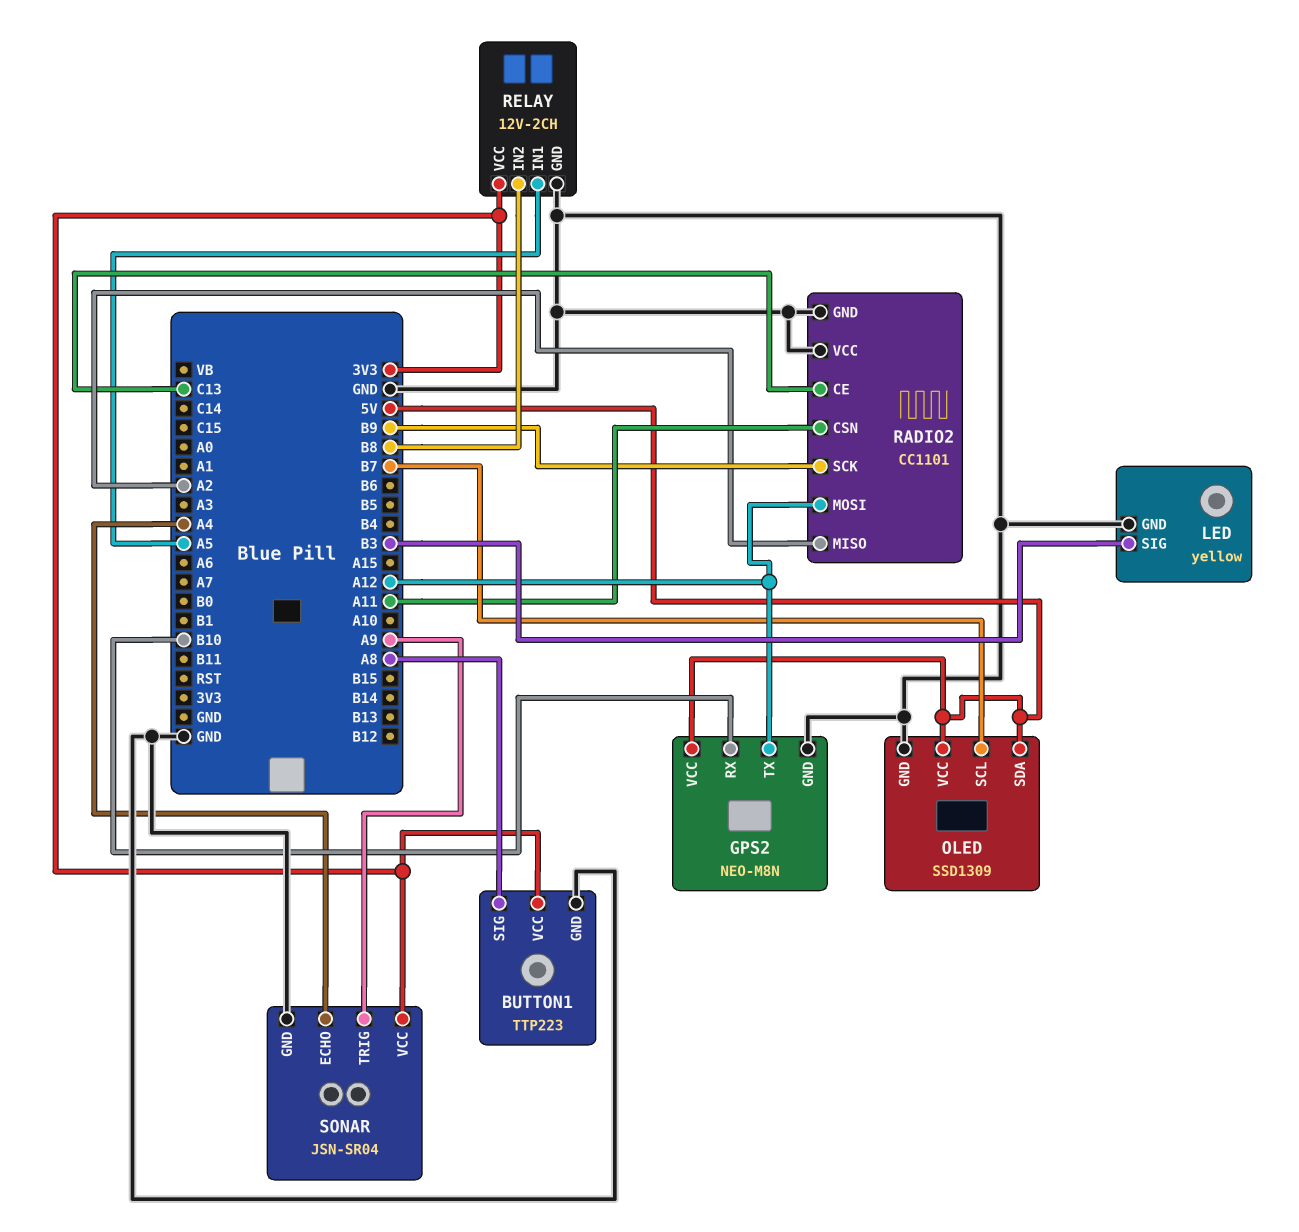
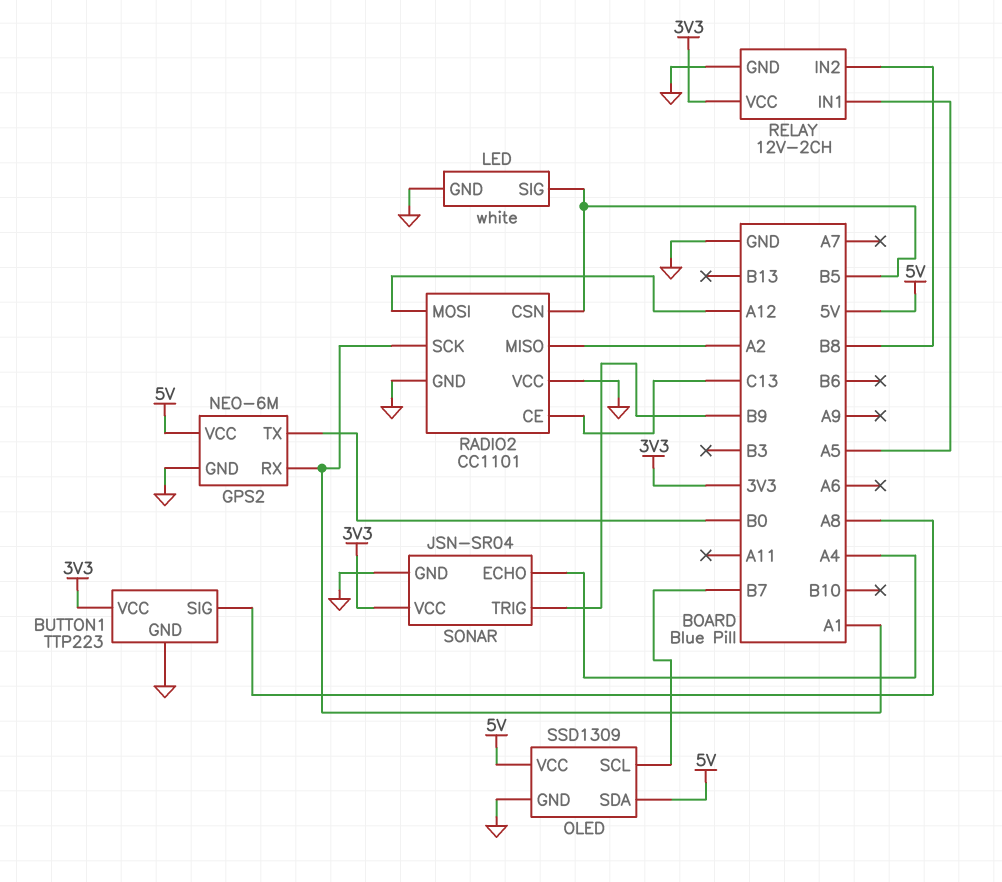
GPS2: NEO-M8N -> NEO-6M
GPS2 pin RX: B10 -> A1
GPS2 pin TX: A12 -> B0
LED: yellow -> white
LED pin SIG: B3 -> B5
RADIO2 pin CSN: A11 -> B5
RADIO2 pin SCK: B9 -> A1
SONAR pin TRIG: A9 -> B9

